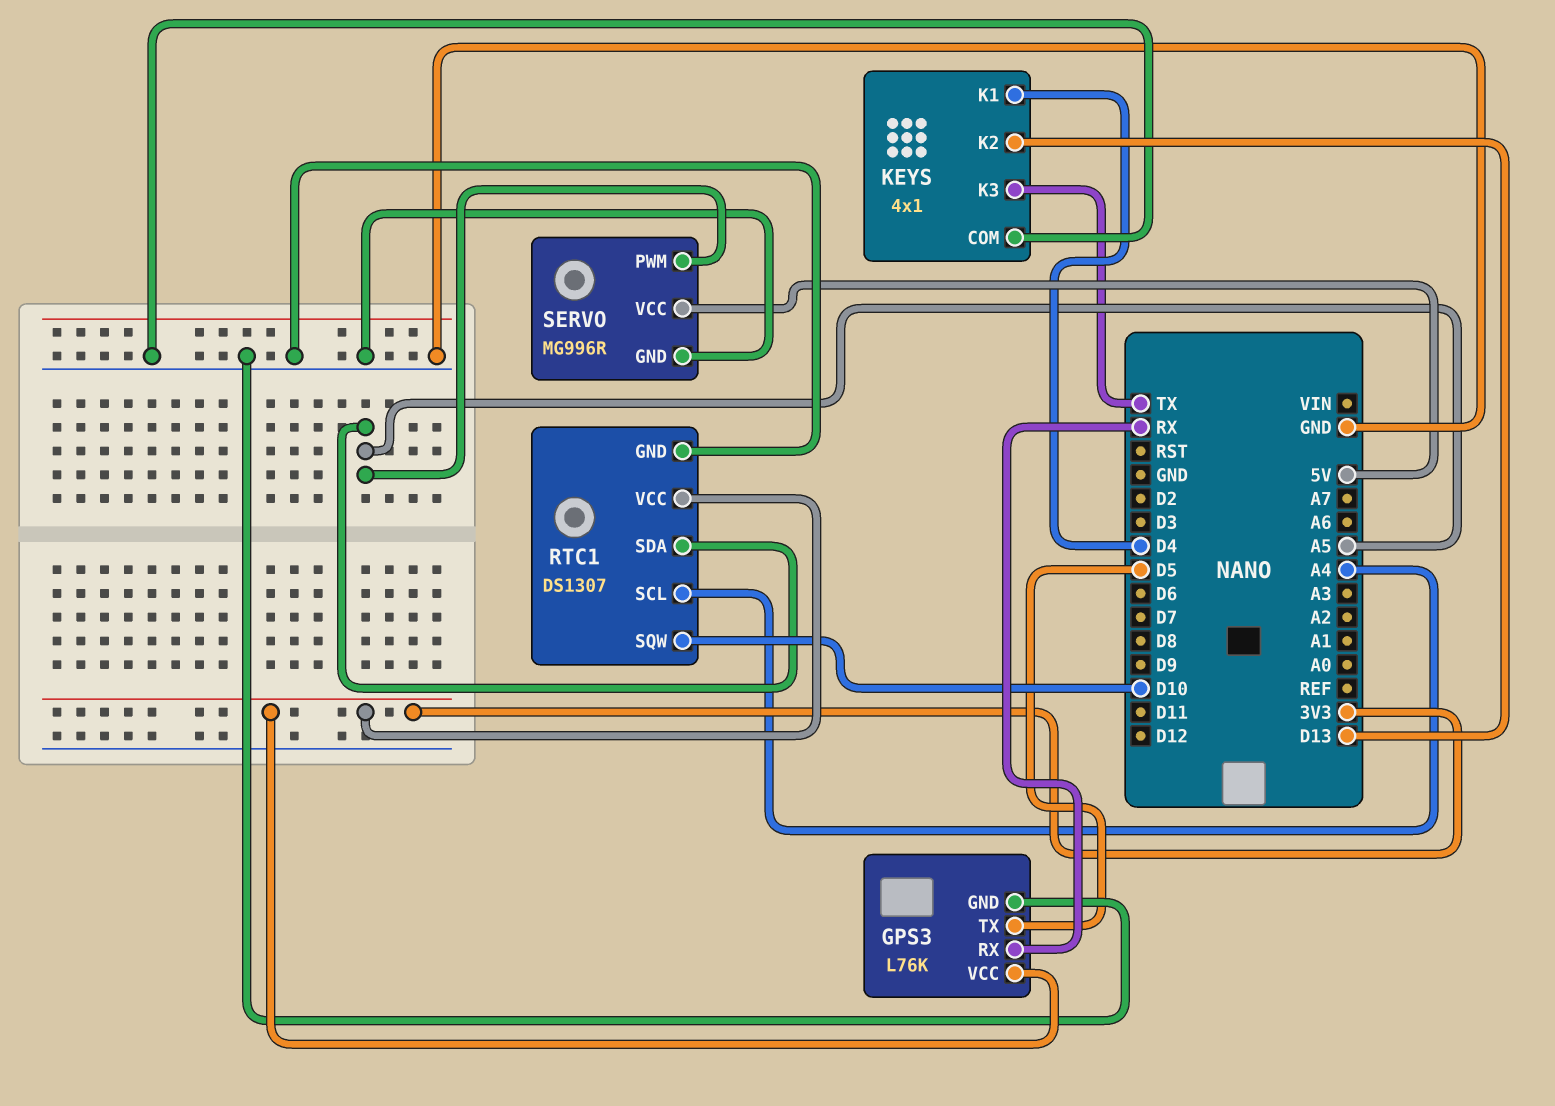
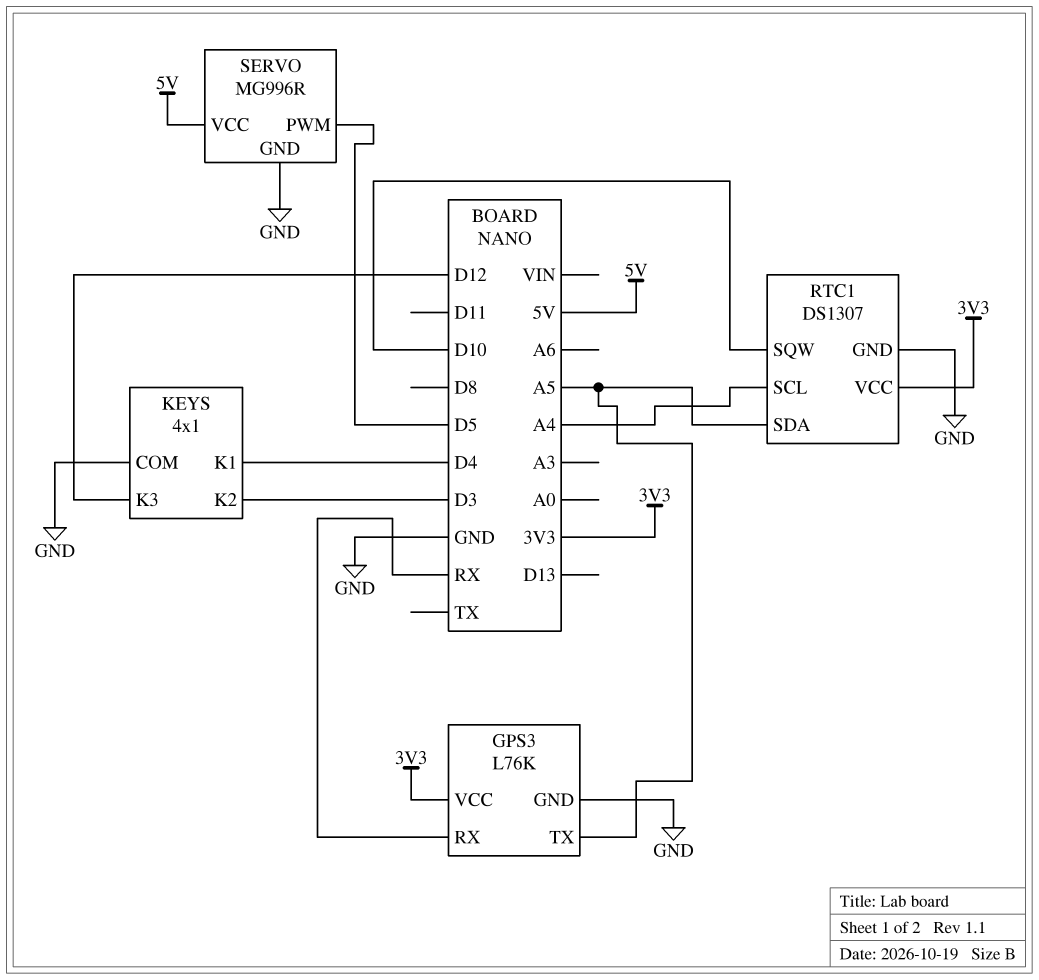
GPS3 pin TX: D5 -> A5
KEYS pin K2: D13 -> D3
KEYS pin K3: TX -> D12
SERVO pin PWM: A5 -> D5

